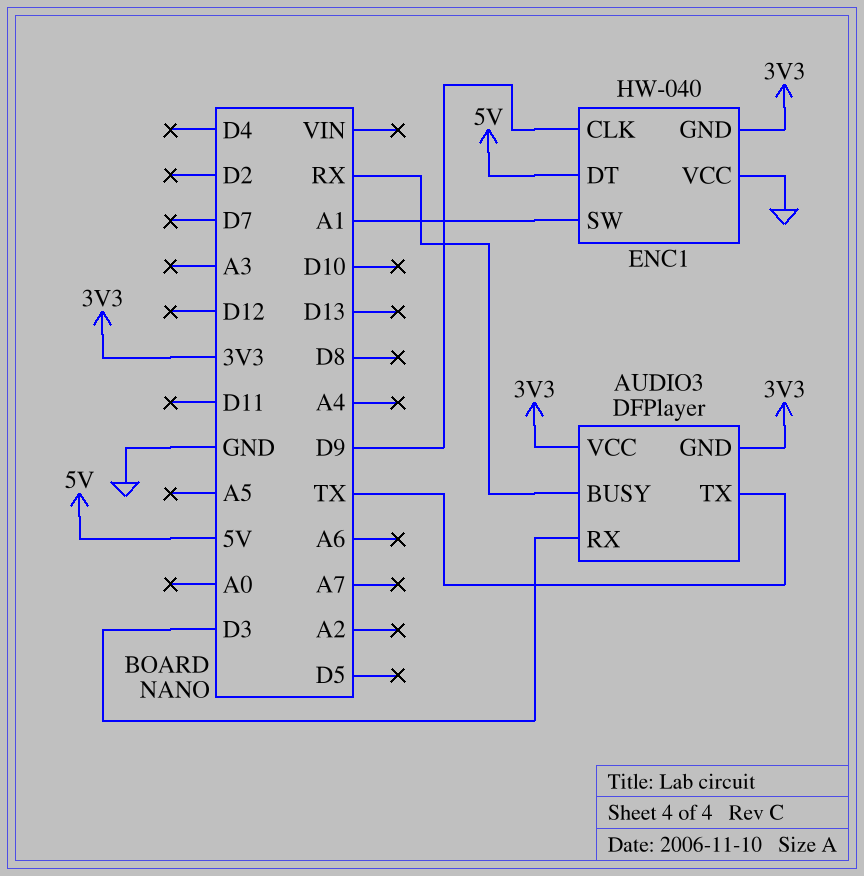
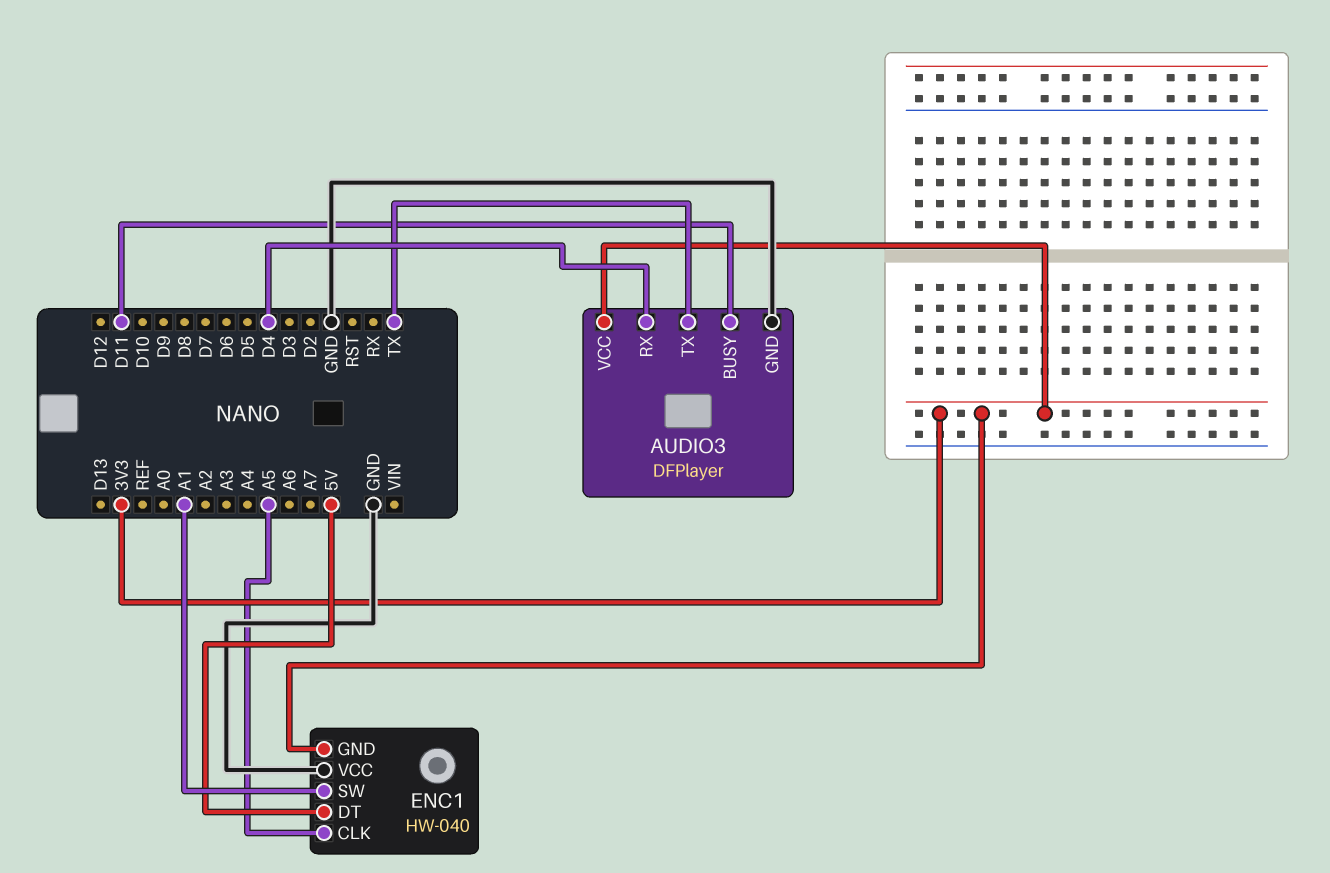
AUDIO3 pin BUSY: RX -> D11
AUDIO3 pin GND: 3V3 -> GND
AUDIO3 pin RX: D3 -> D4
ENC1 pin CLK: D9 -> A5

